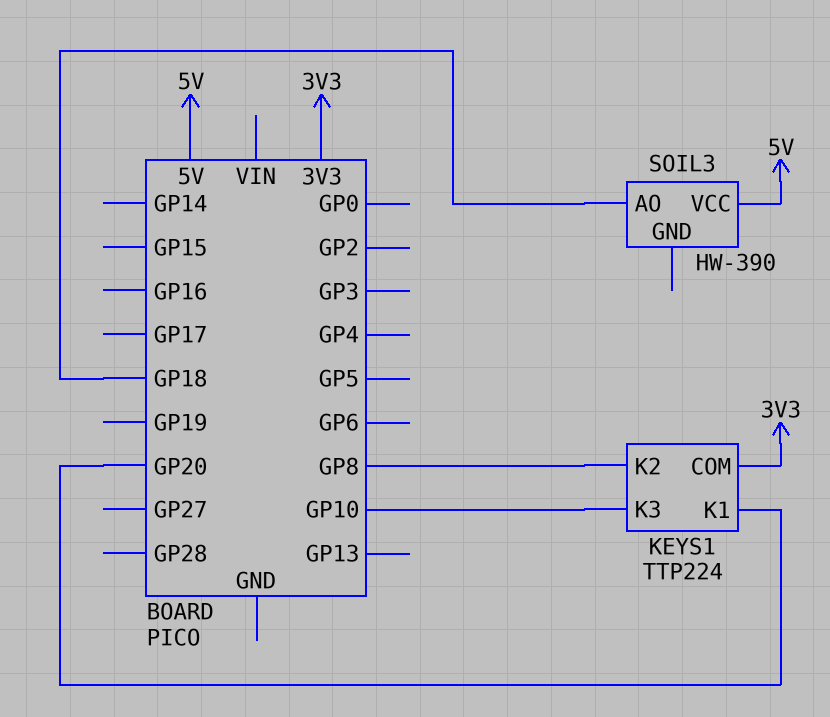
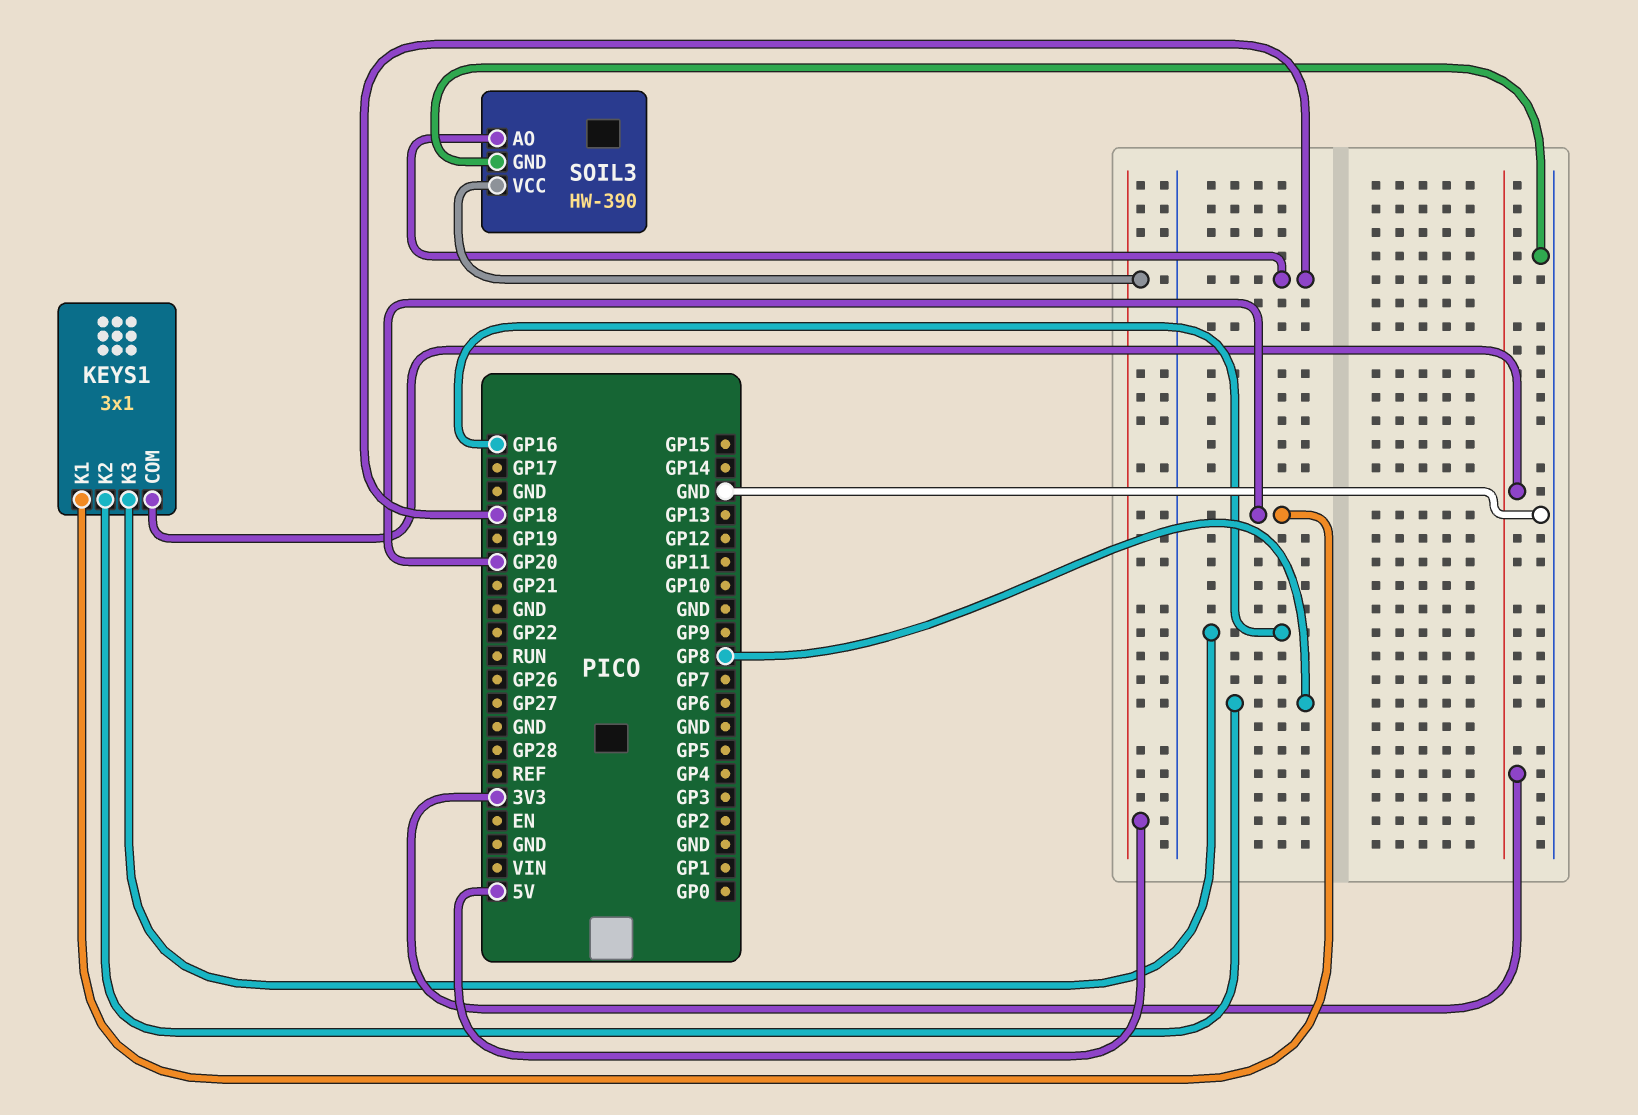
KEYS1: TTP224 -> 3x1
KEYS1 pin K3: GP10 -> GP16
SOIL3 pin GND: none -> GND

